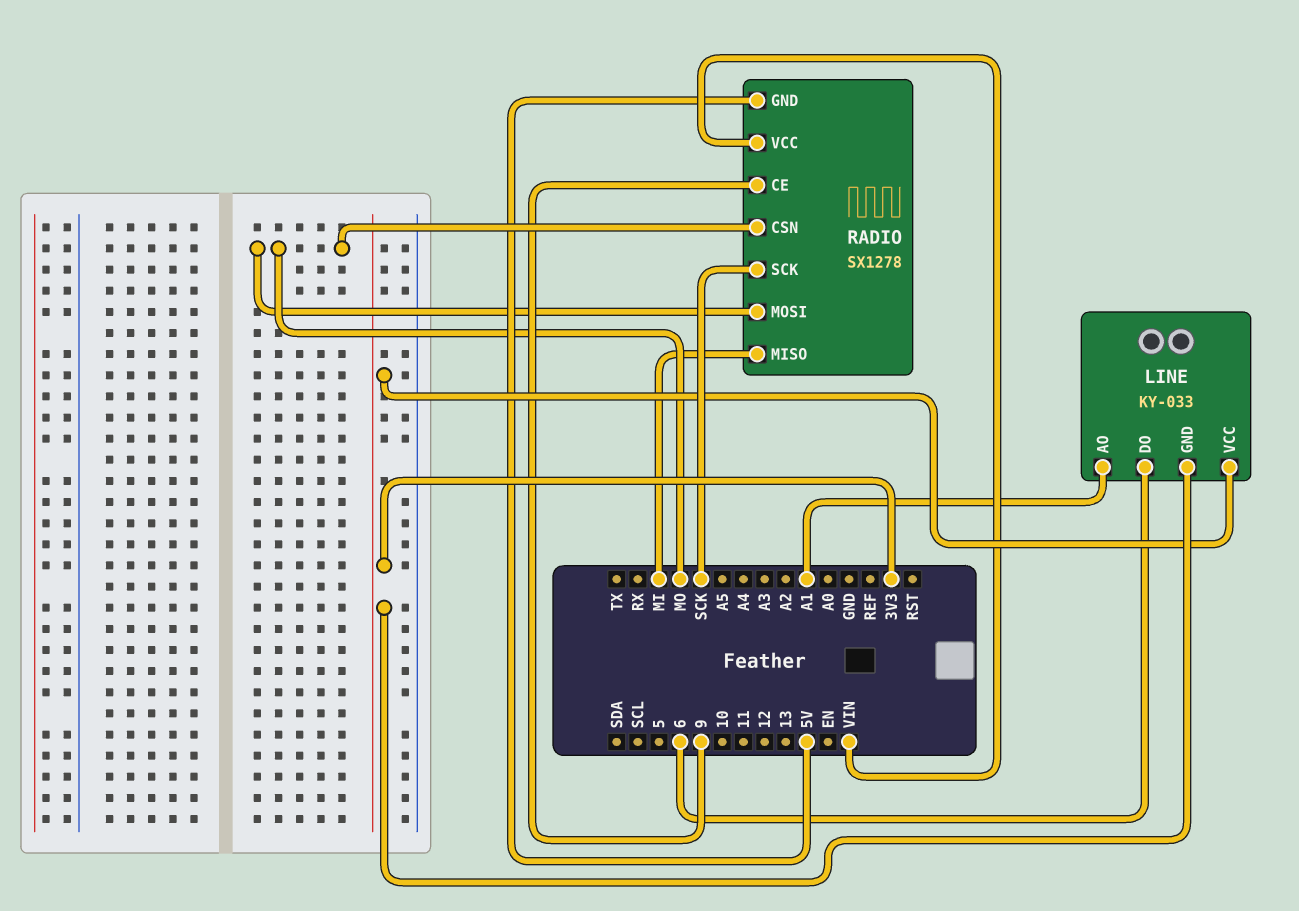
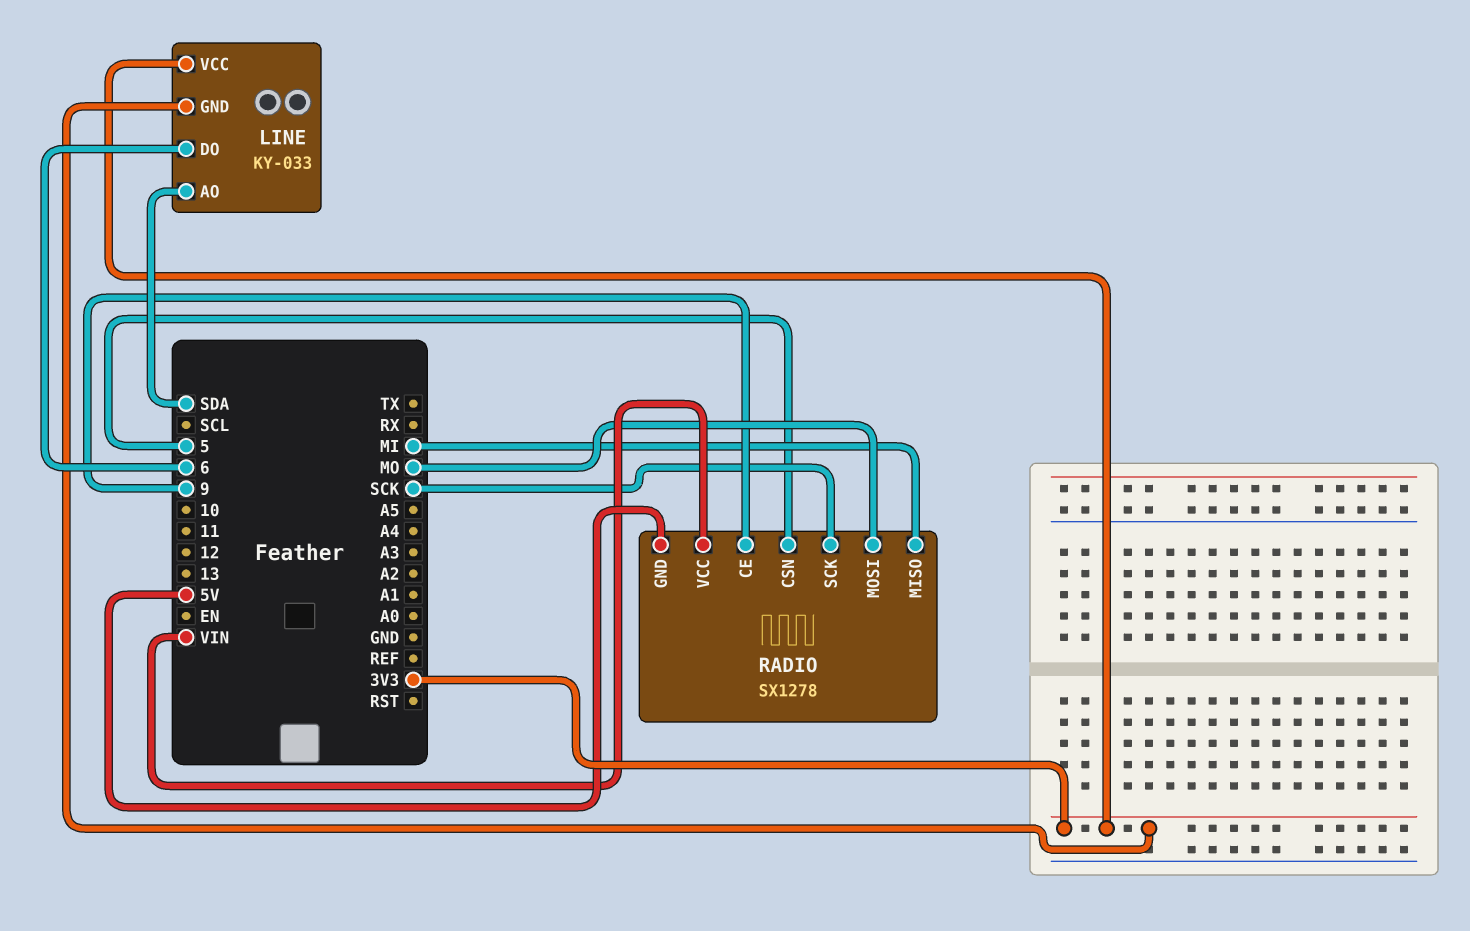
LINE pin AO: A1 -> SDA
RADIO pin CSN: MO -> 5

